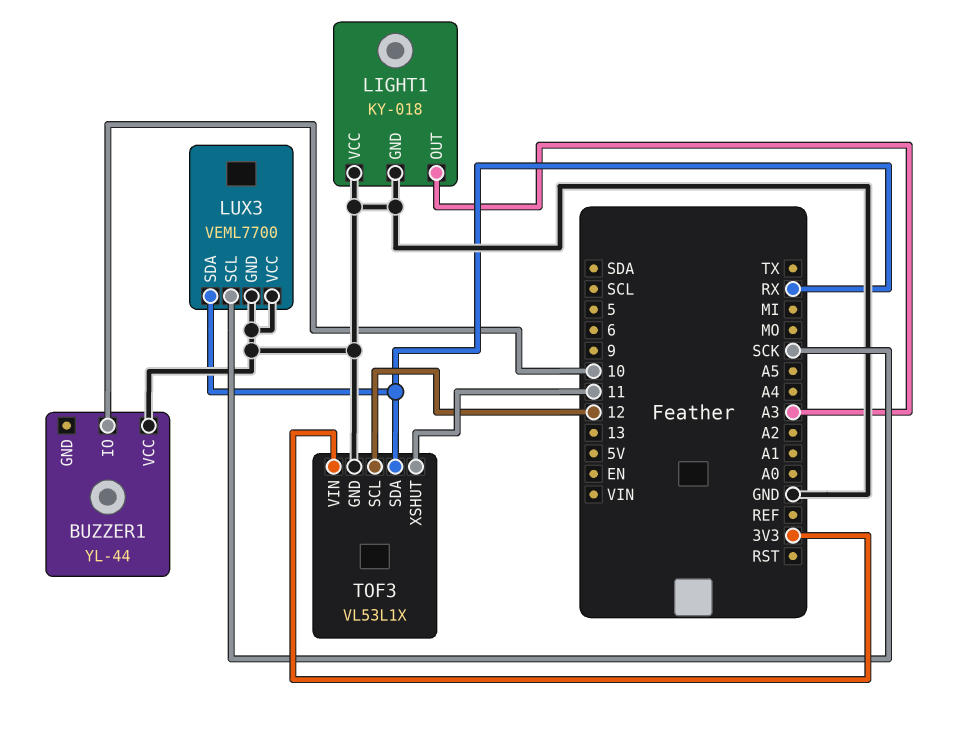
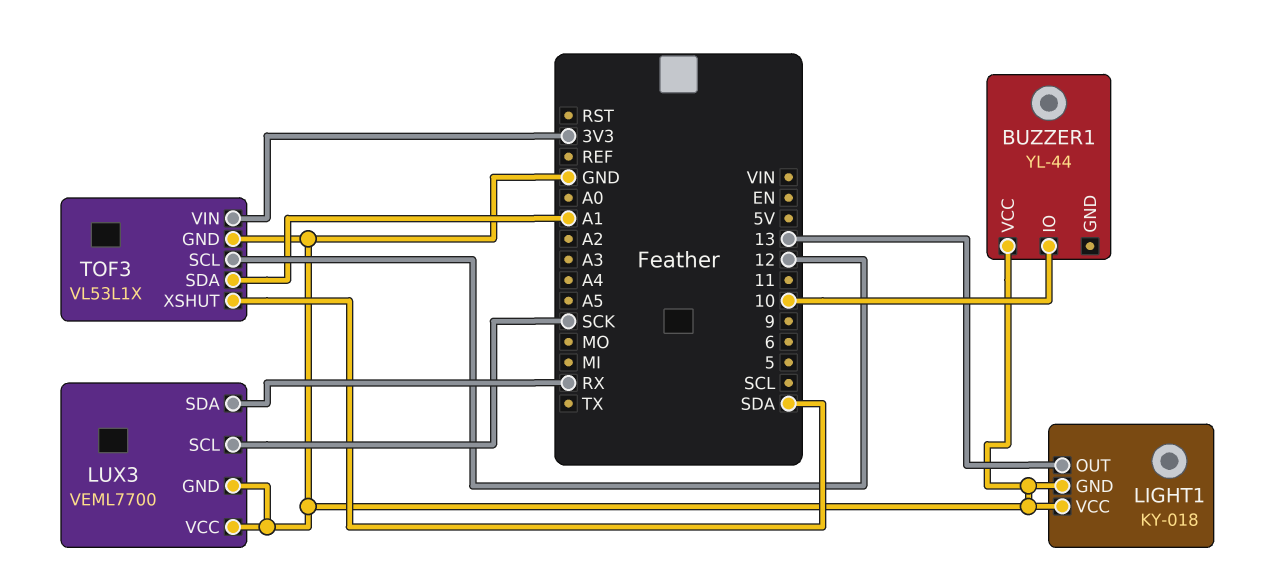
LIGHT1 pin OUT: A3 -> 13
TOF3 pin SDA: RX -> A1
TOF3 pin XSHUT: 11 -> SDA

